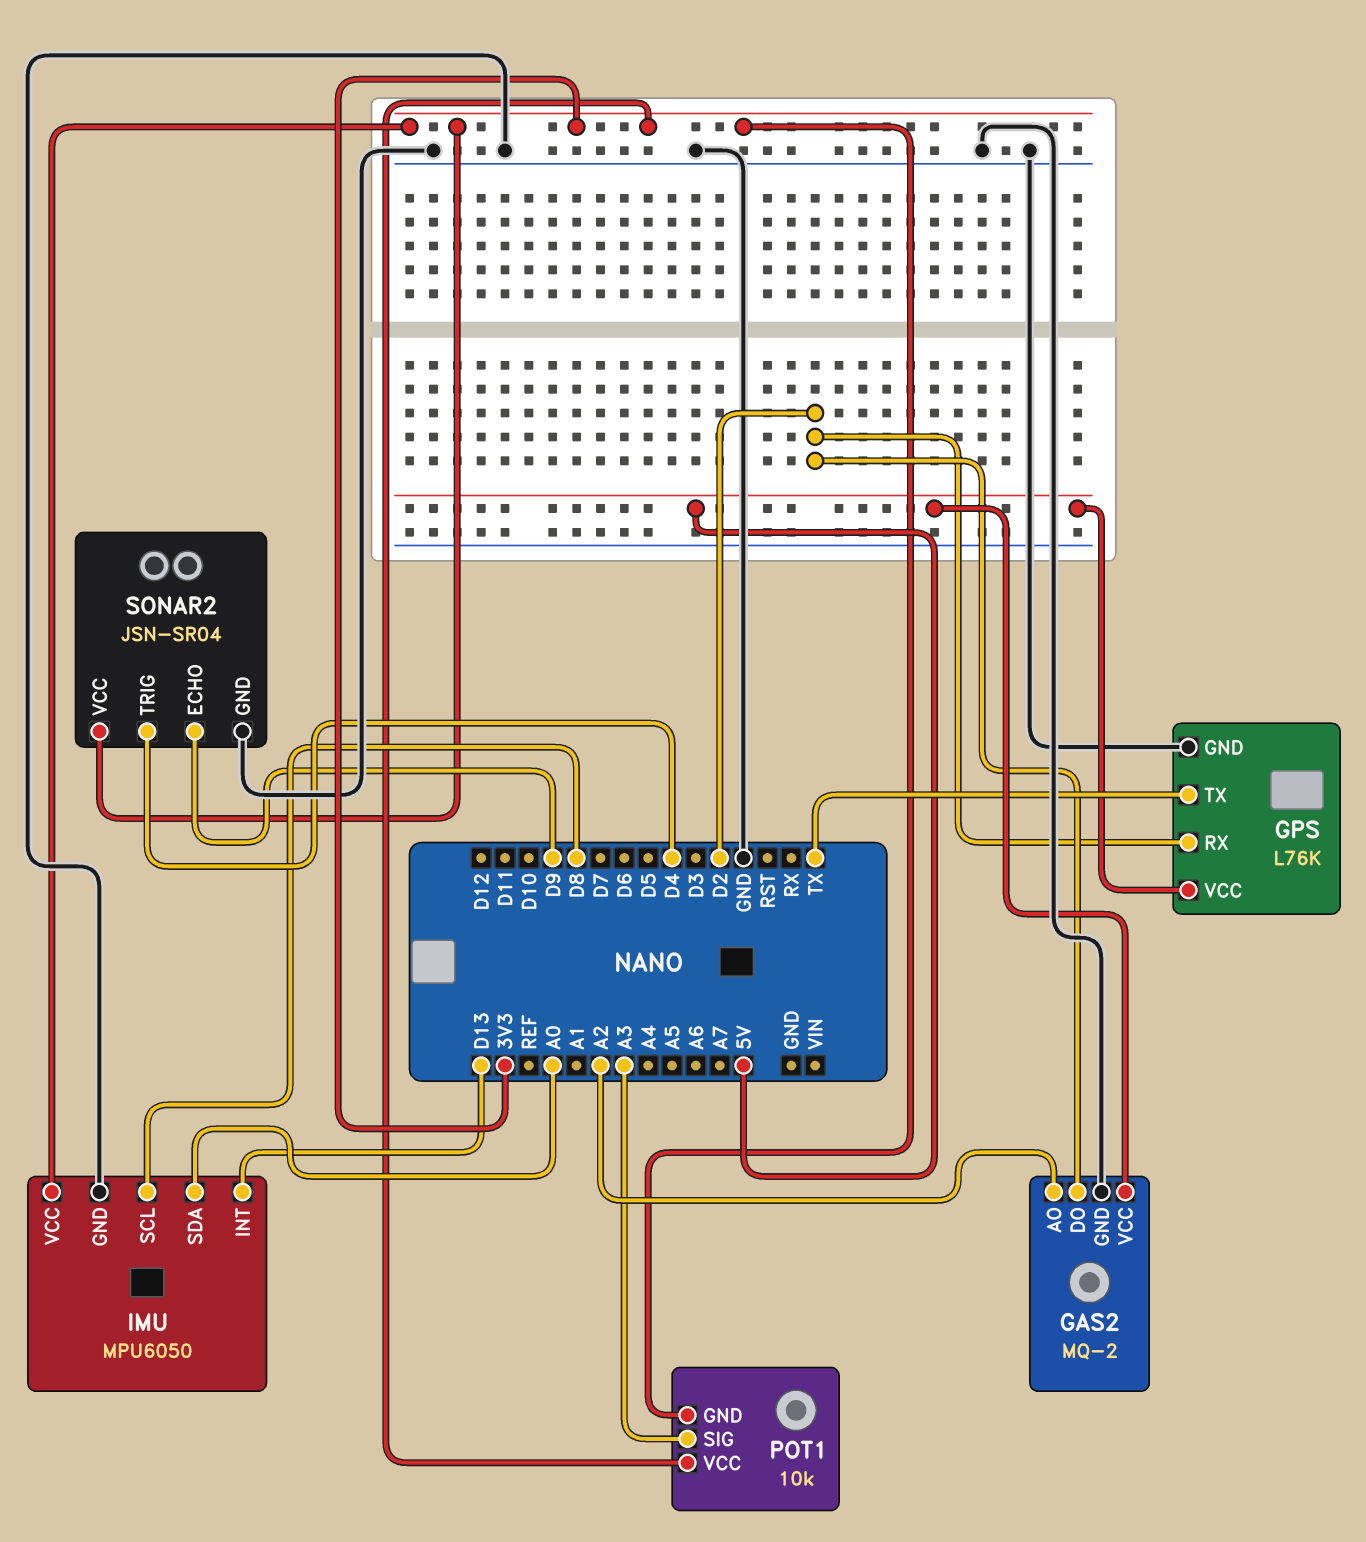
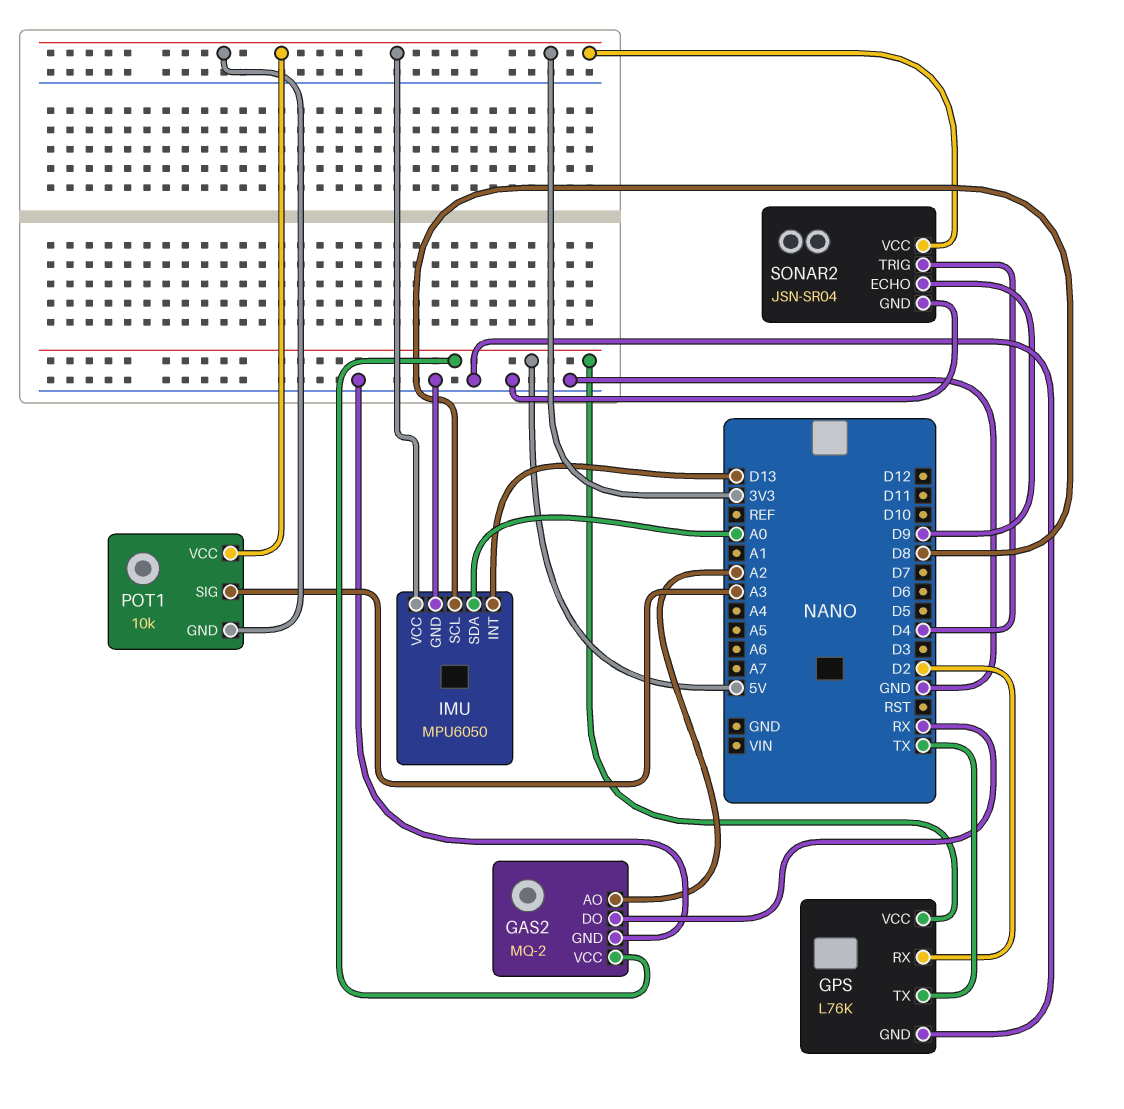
GAS2 pin DO: D2 -> RX

